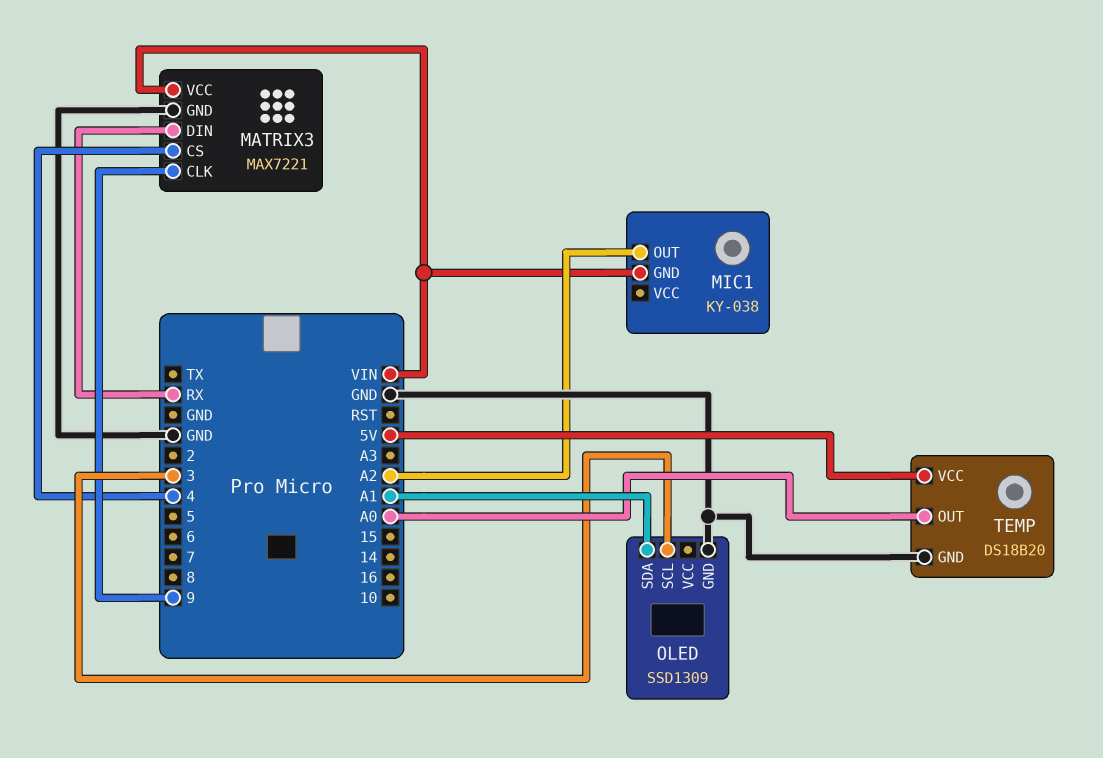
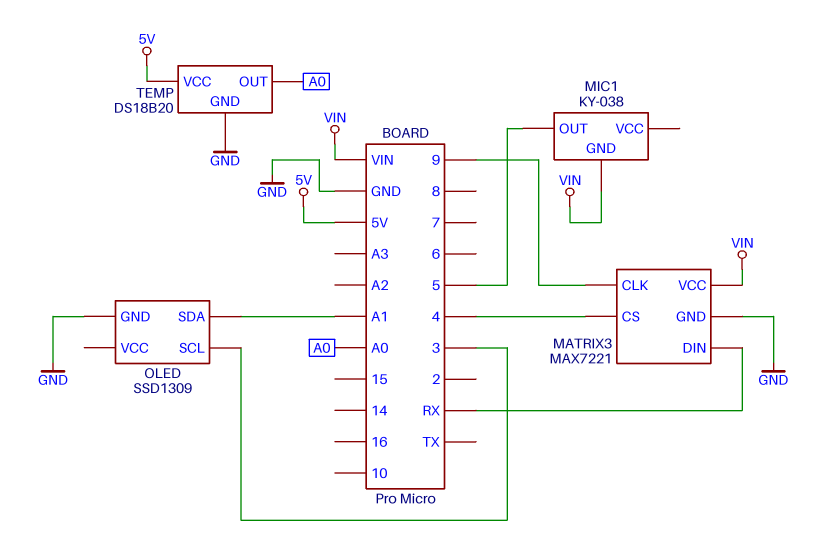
MIC1 pin OUT: A2 -> 5

